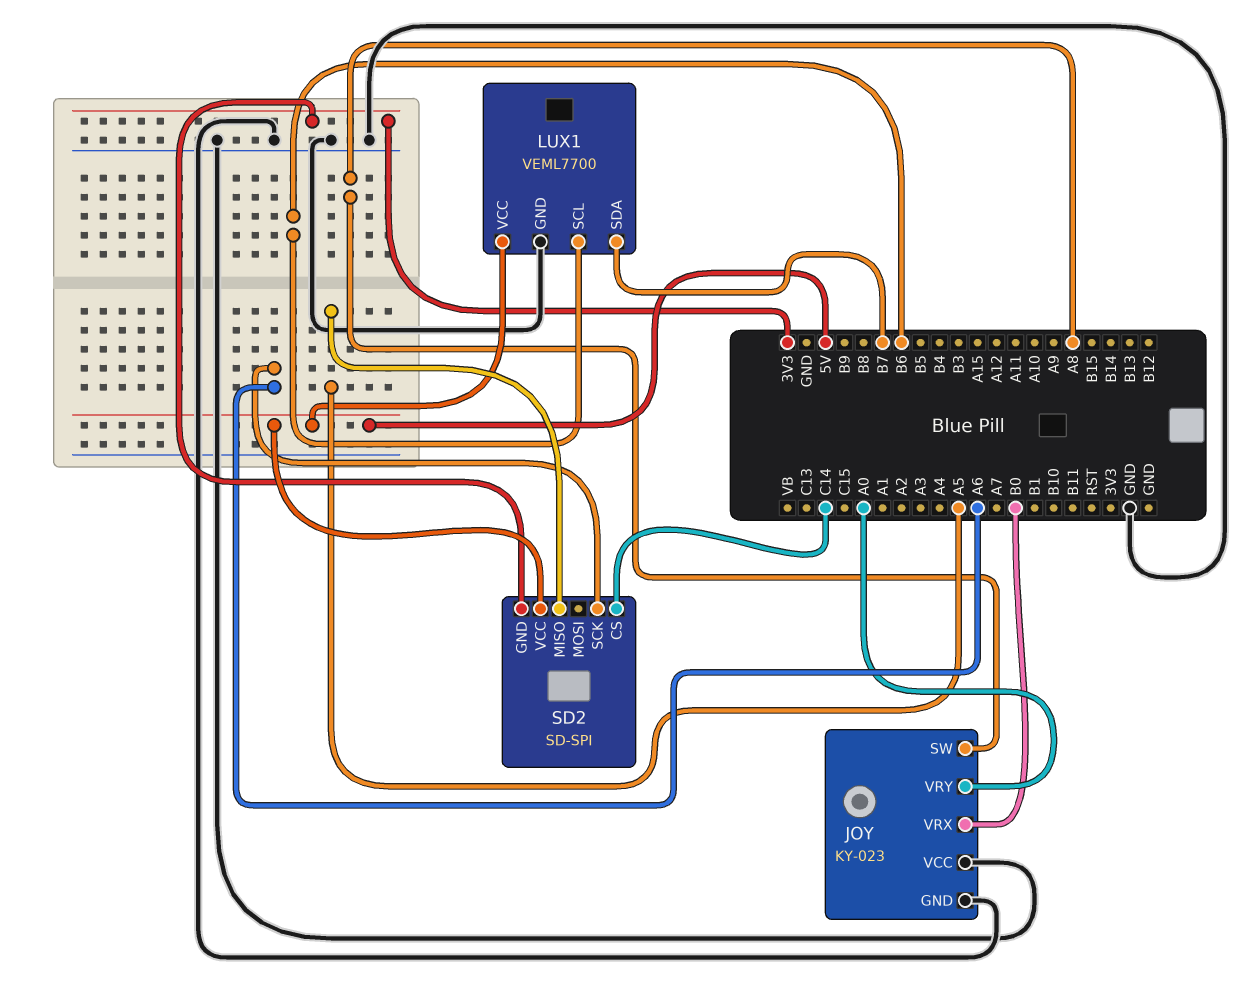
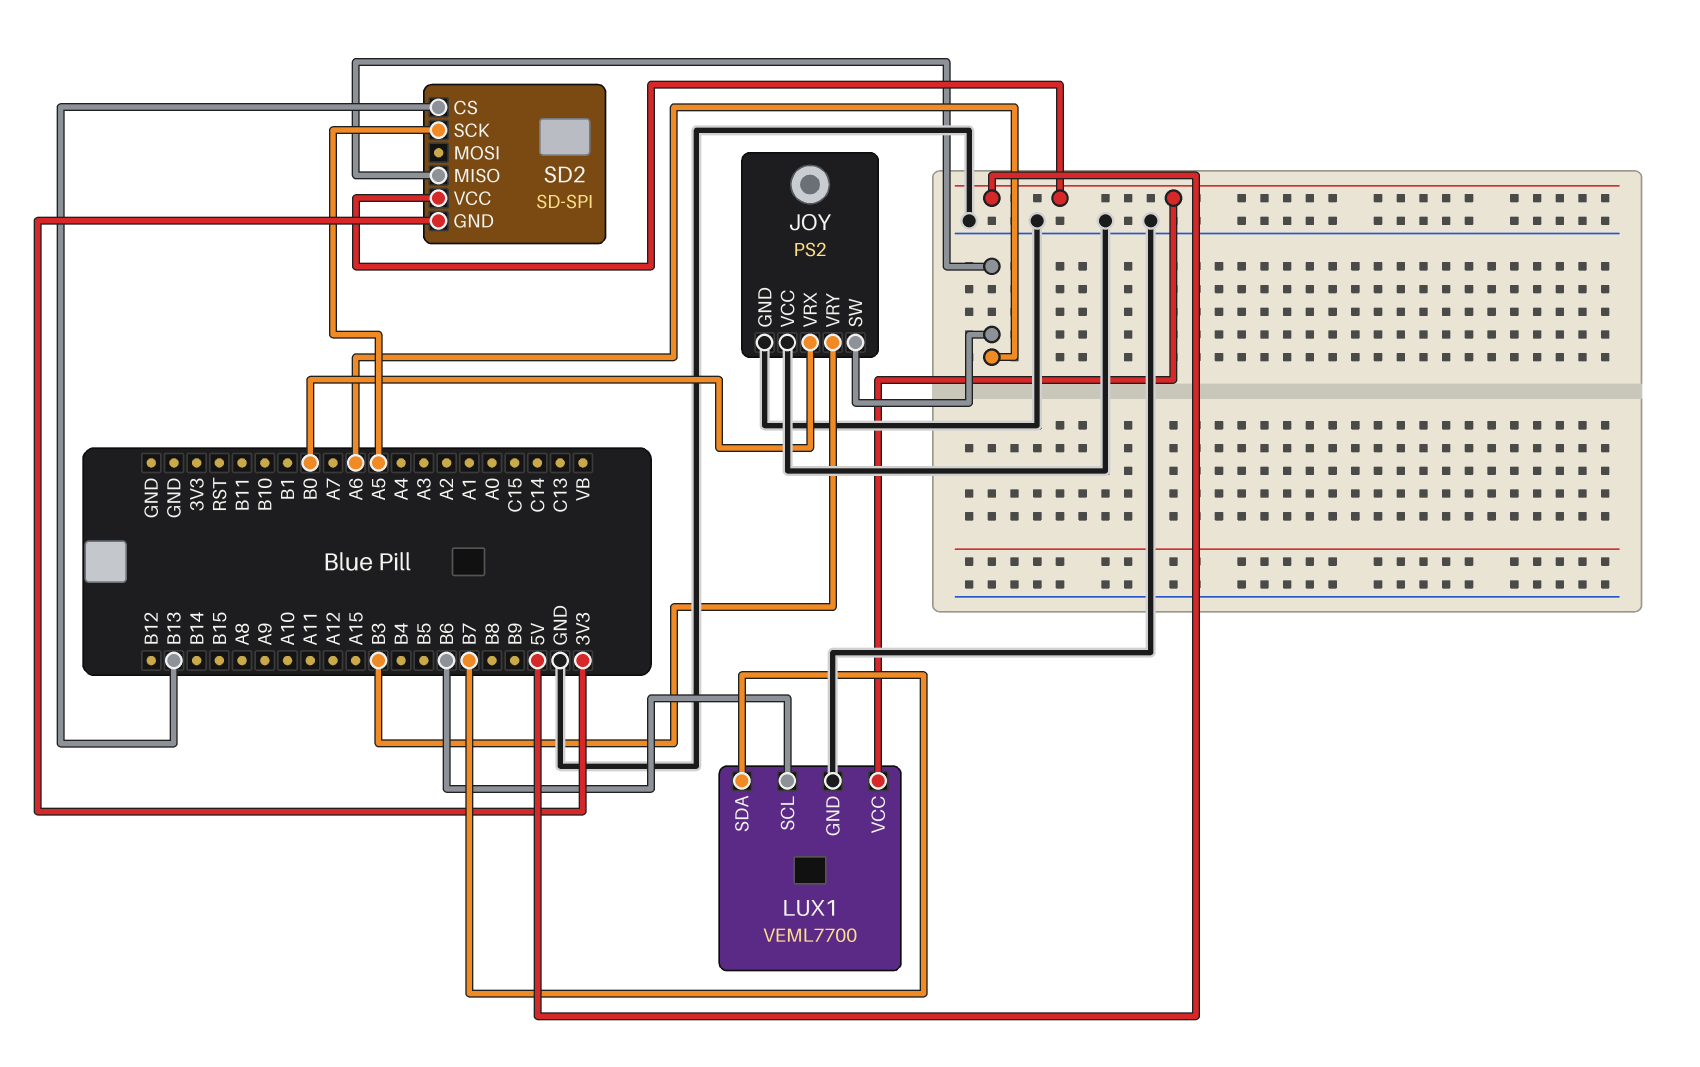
JOY: KY-023 -> PS2
JOY pin SW: A8 -> A6
JOY pin VRY: A0 -> B3
SD2 pin CS: C14 -> B13
SD2 pin MISO: A5 -> A6
SD2 pin SCK: A6 -> A5

